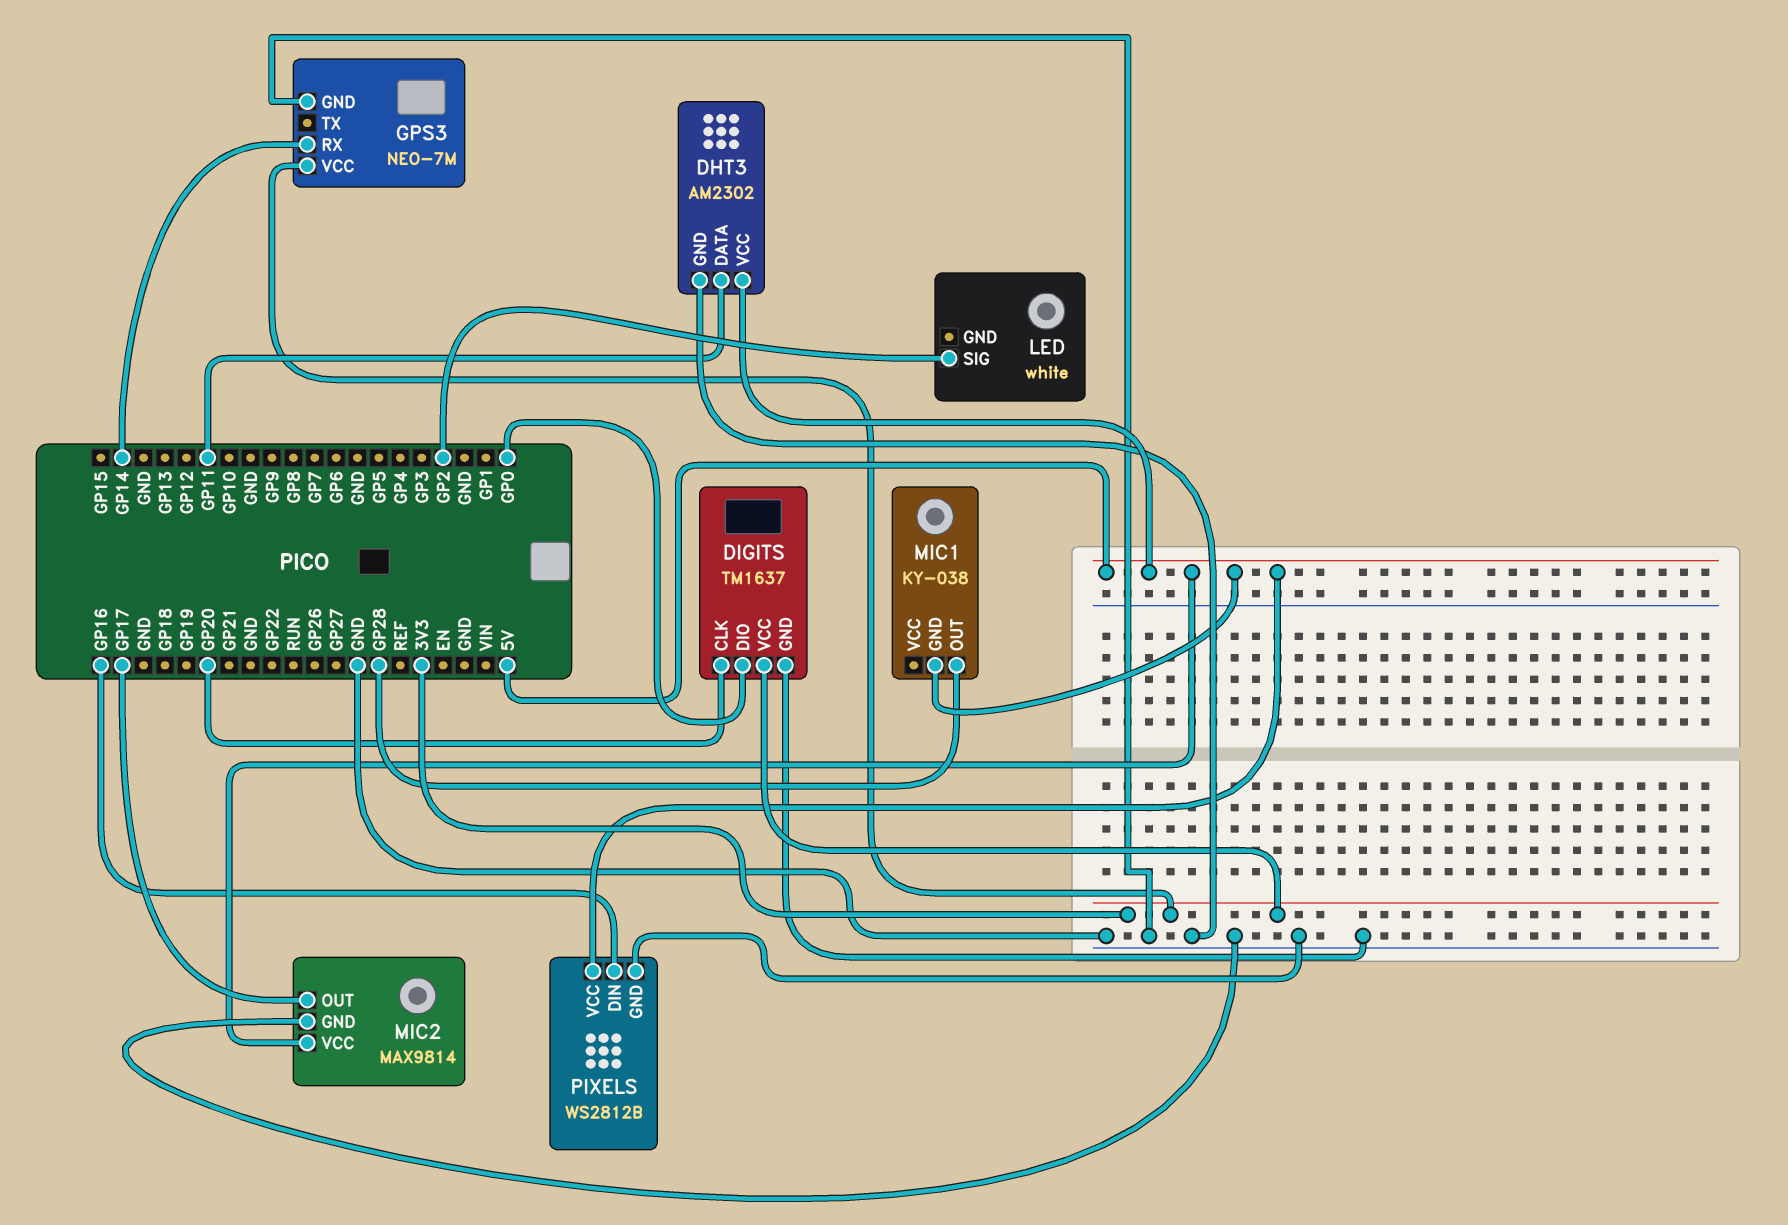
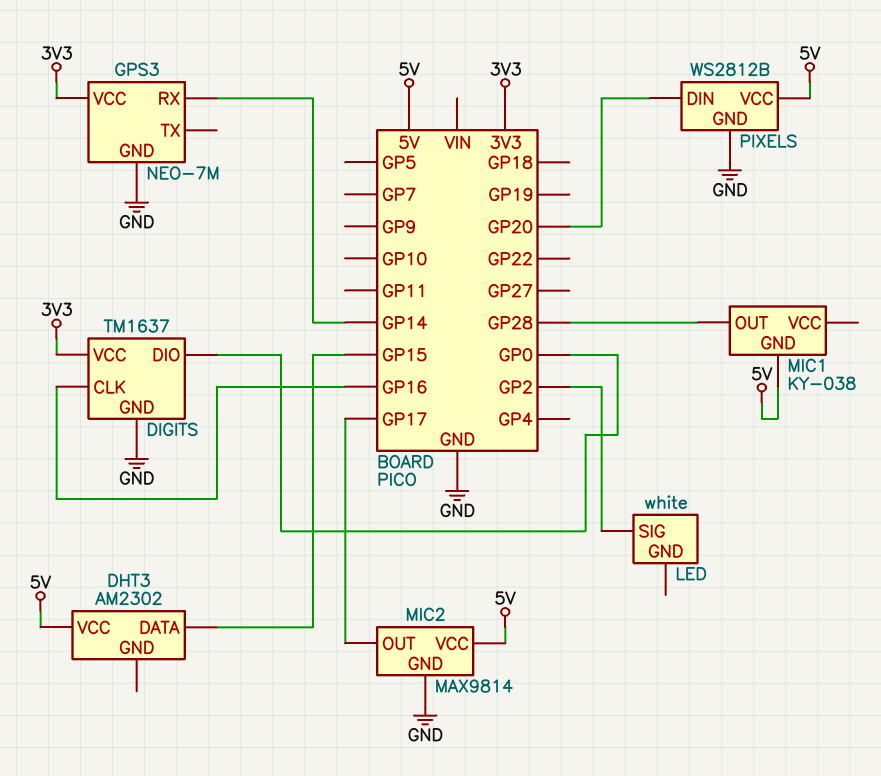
DHT3 pin DATA: GP11 -> GP15
DHT3 pin GND: GND -> none
DIGITS pin CLK: GP20 -> GP16
PIXELS pin DIN: GP16 -> GP20

